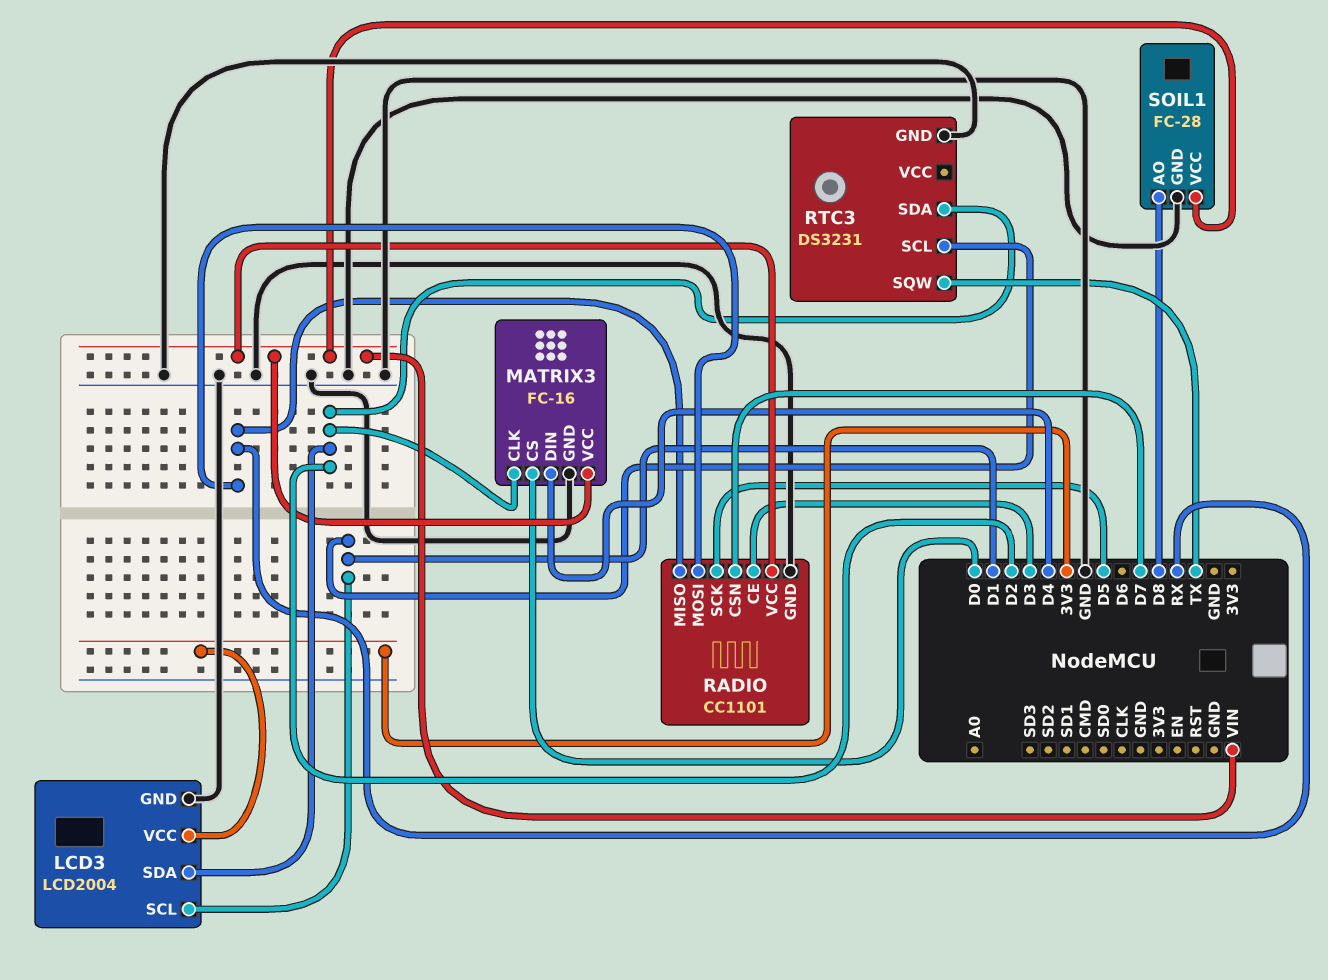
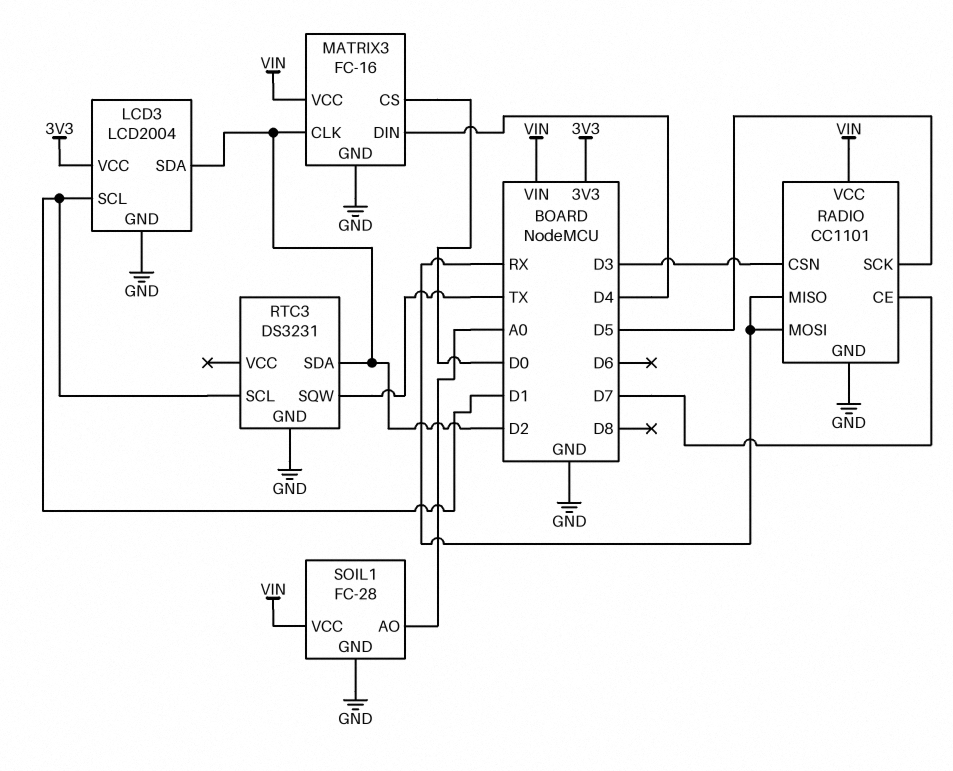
RADIO pin CE: D3 -> D7
RADIO pin CSN: D7 -> D3
SOIL1 pin AO: D8 -> A0

